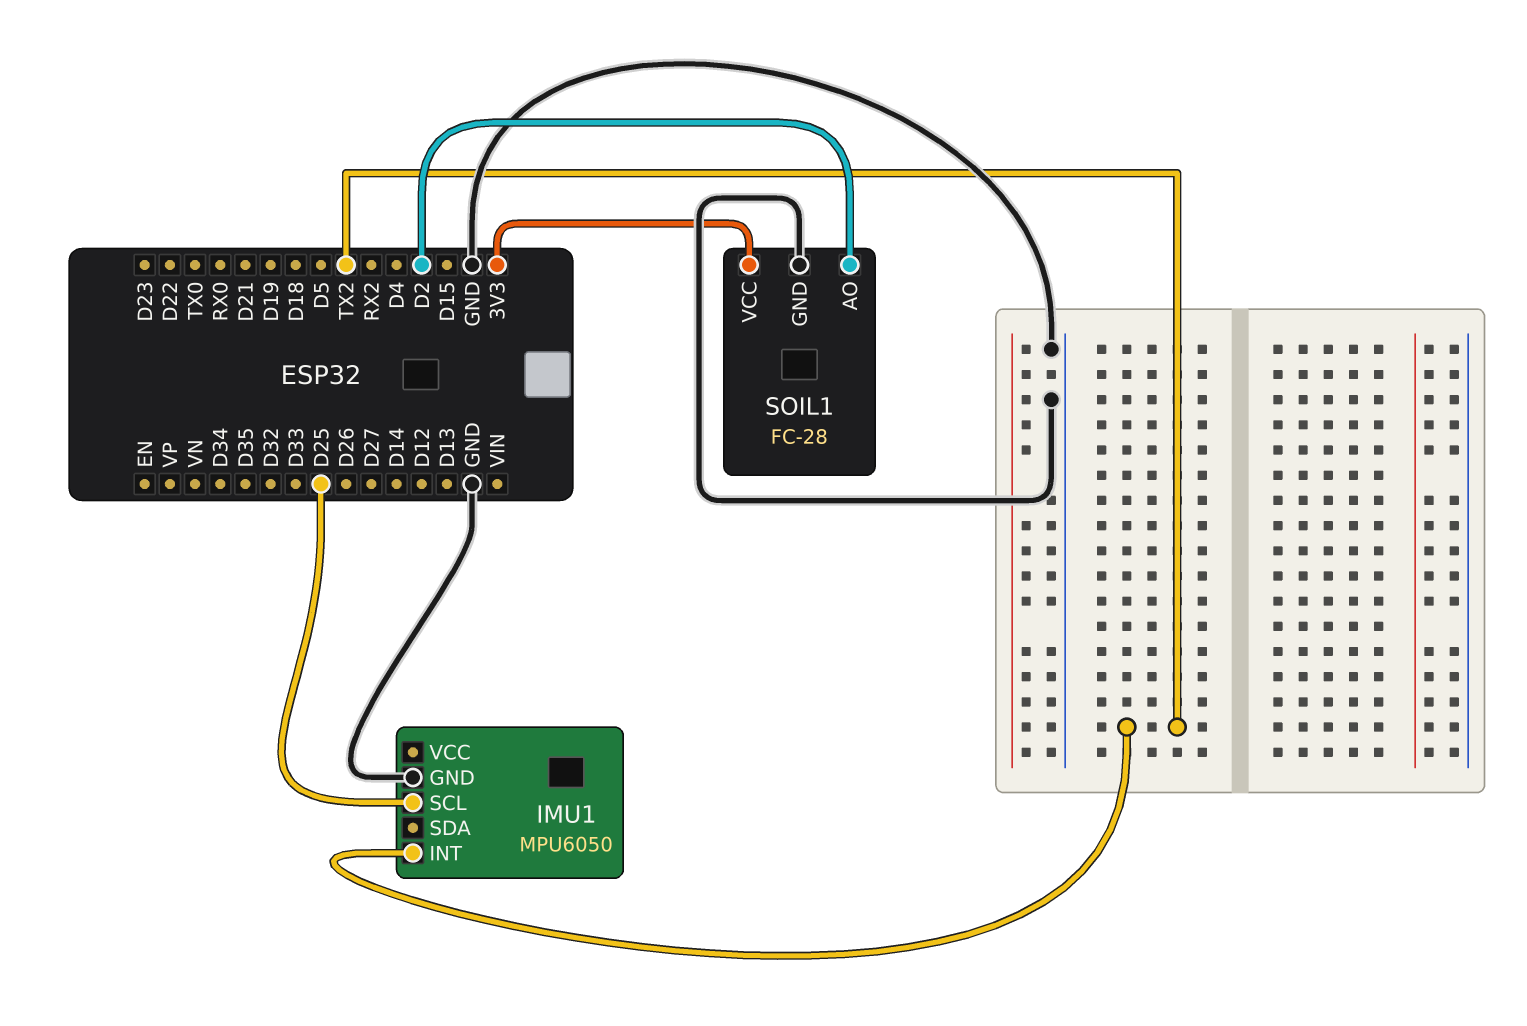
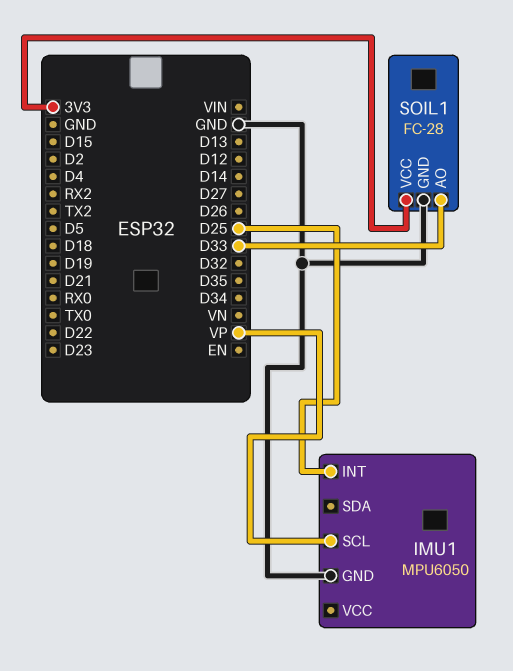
IMU1 pin INT: TX2 -> D25
IMU1 pin SCL: D25 -> VP
SOIL1 pin AO: D2 -> D33

